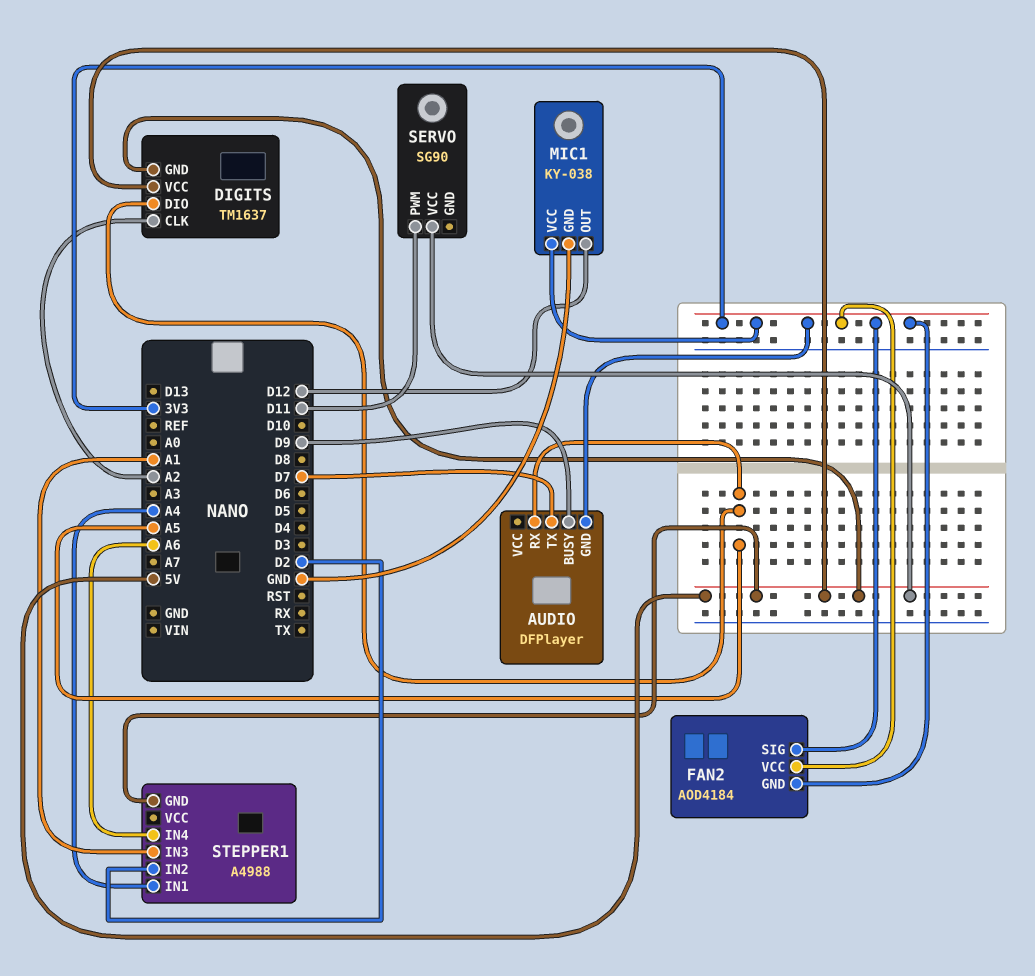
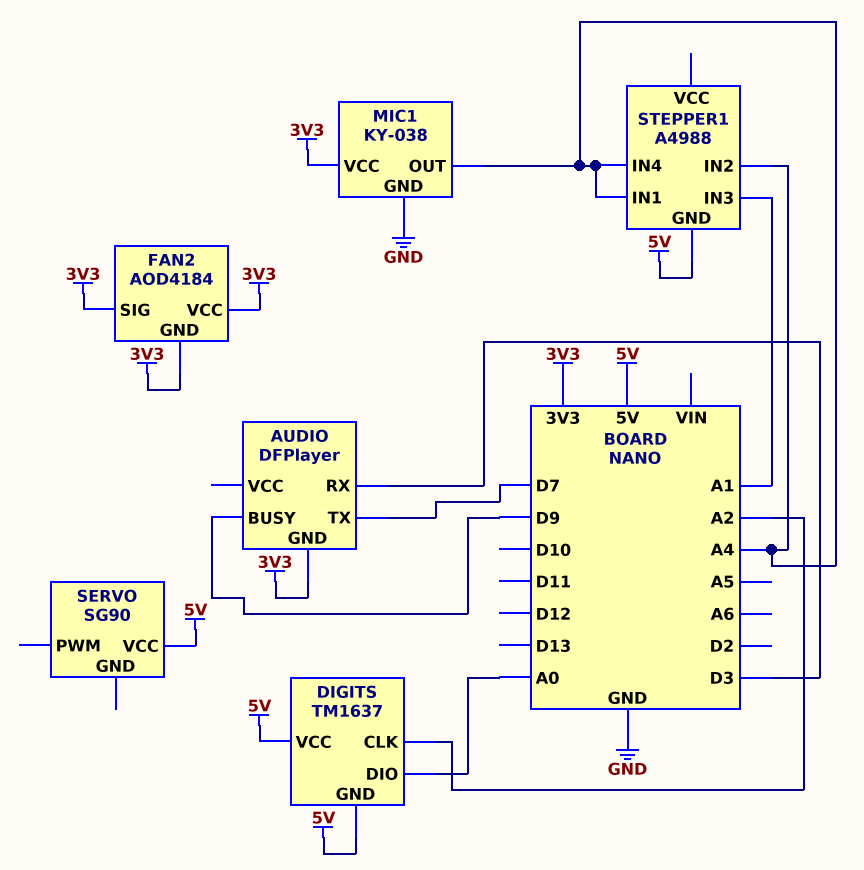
AUDIO pin RX: A5 -> D3
DIGITS pin DIO: A5 -> A0
MIC1 pin OUT: D12 -> A4
SERVO pin PWM: D11 -> none
STEPPER1 pin IN2: D2 -> A4
STEPPER1 pin IN4: A6 -> A4

